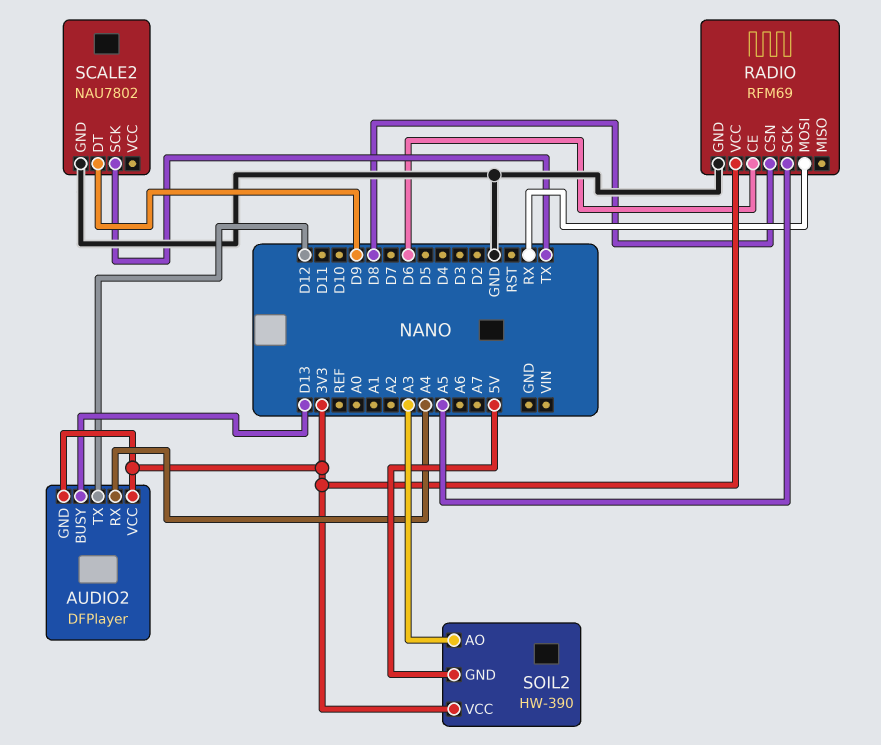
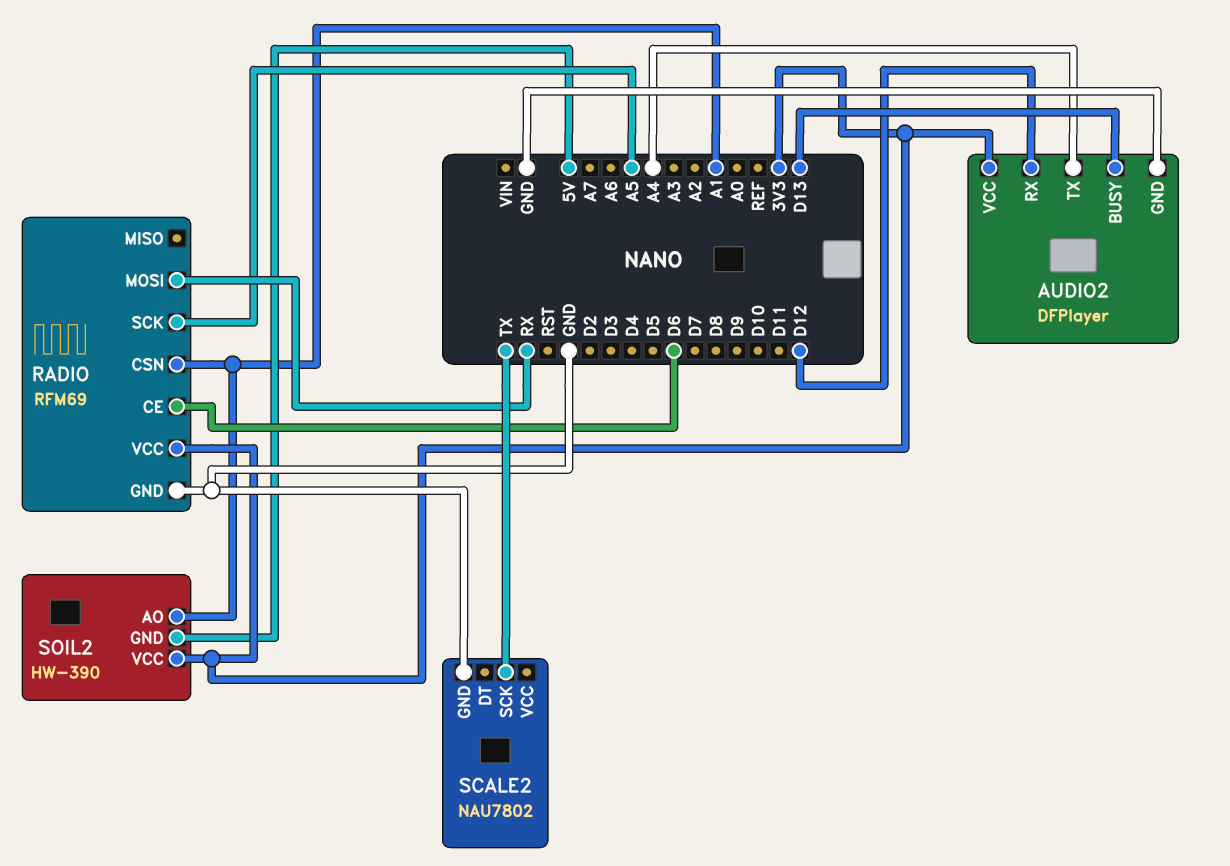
AUDIO2 pin GND: 3V3 -> GND
AUDIO2 pin RX: A4 -> D12
AUDIO2 pin TX: D12 -> A4
RADIO pin CSN: D8 -> A1
SCALE2 pin DT: D9 -> none
SOIL2 pin AO: A3 -> A1

